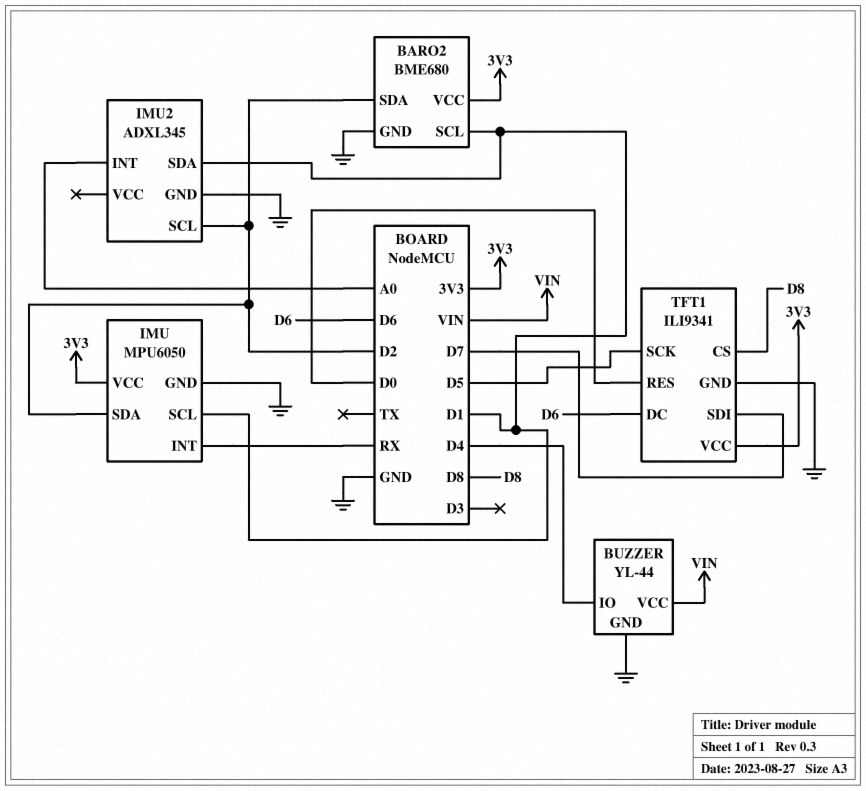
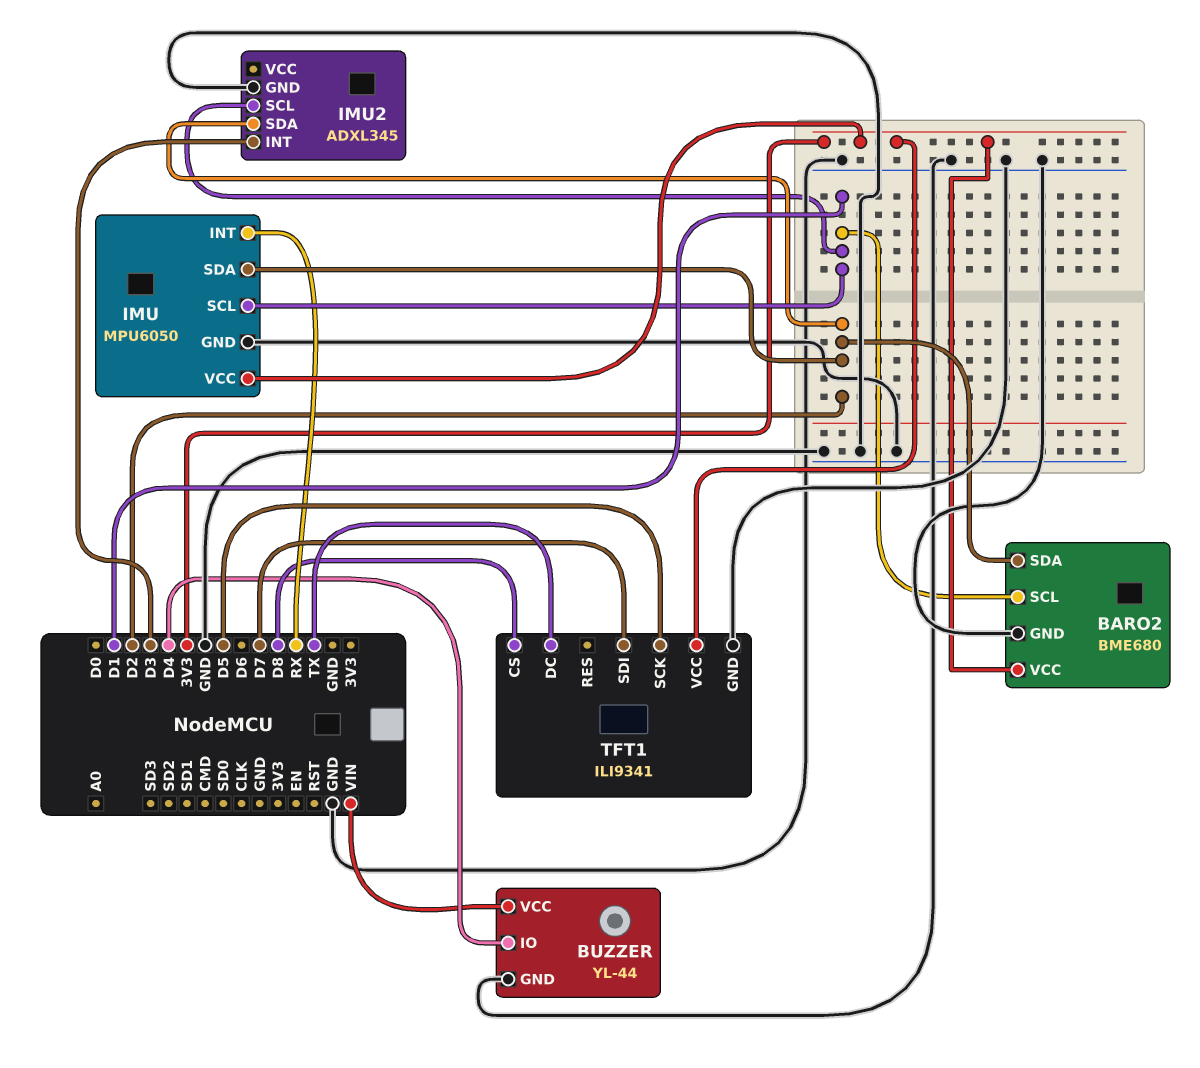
IMU2 pin INT: A0 -> D3
IMU2 pin SCL: D2 -> D1
IMU2 pin SDA: D1 -> D2
TFT1 pin DC: D6 -> TX
TFT1 pin RES: D0 -> none

